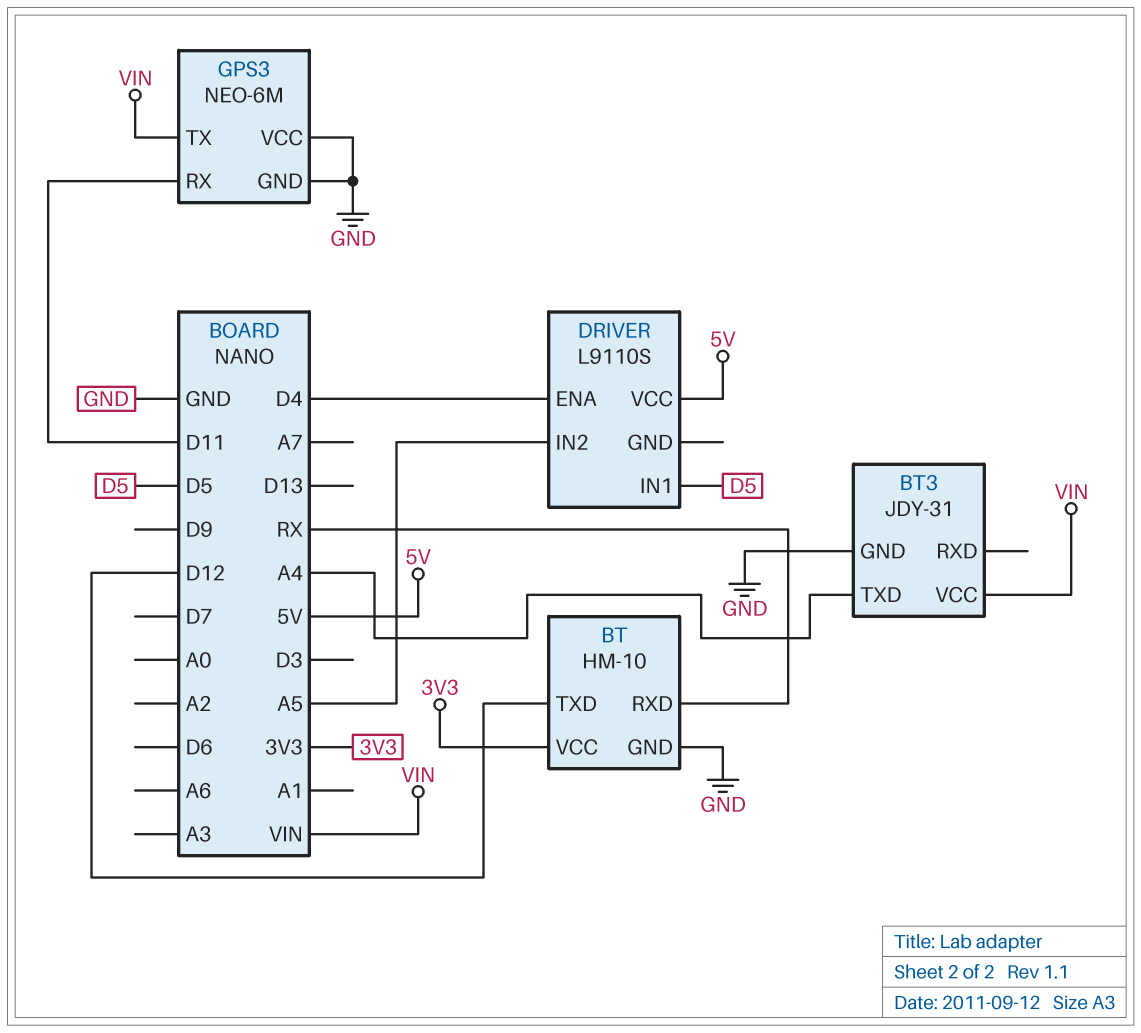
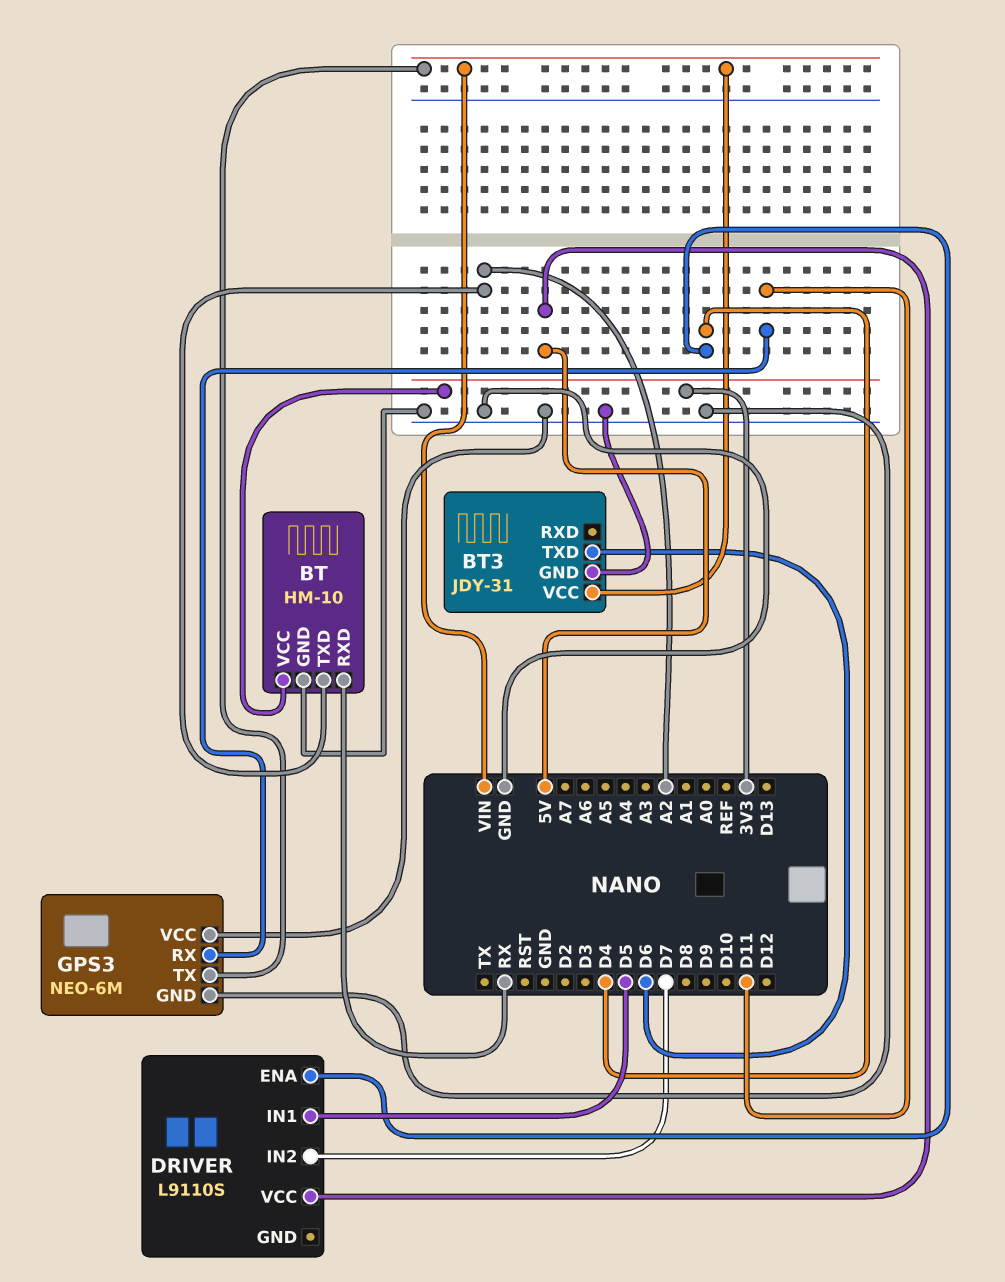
BT pin TXD: D12 -> A2
BT3 pin TXD: A4 -> D6
DRIVER pin IN2: A5 -> D7

